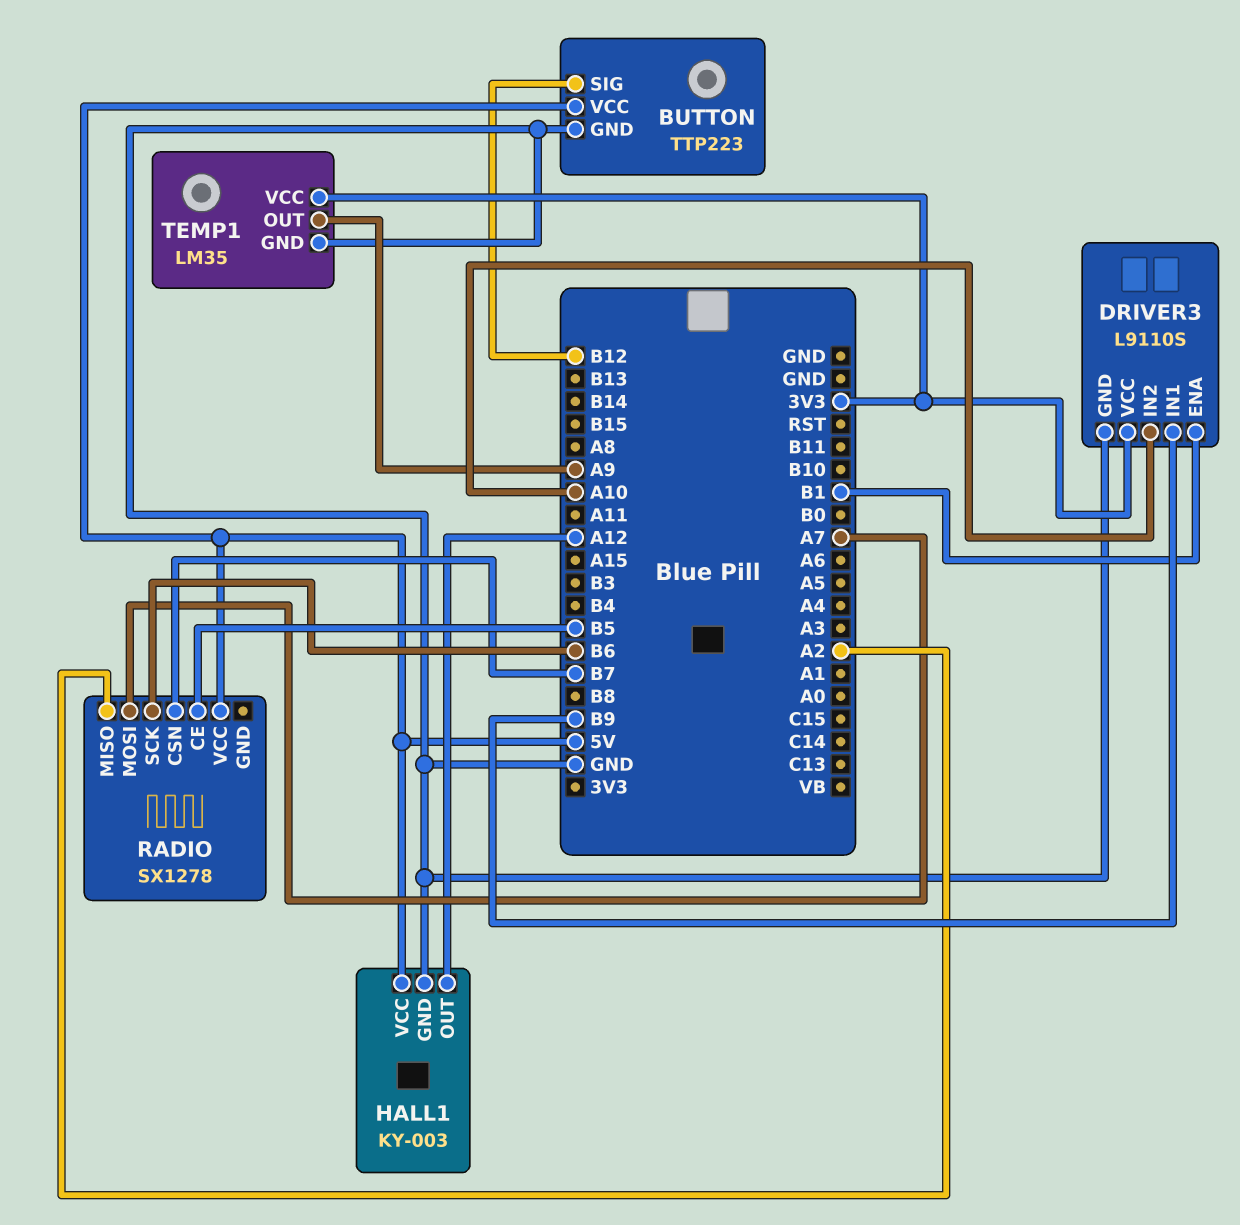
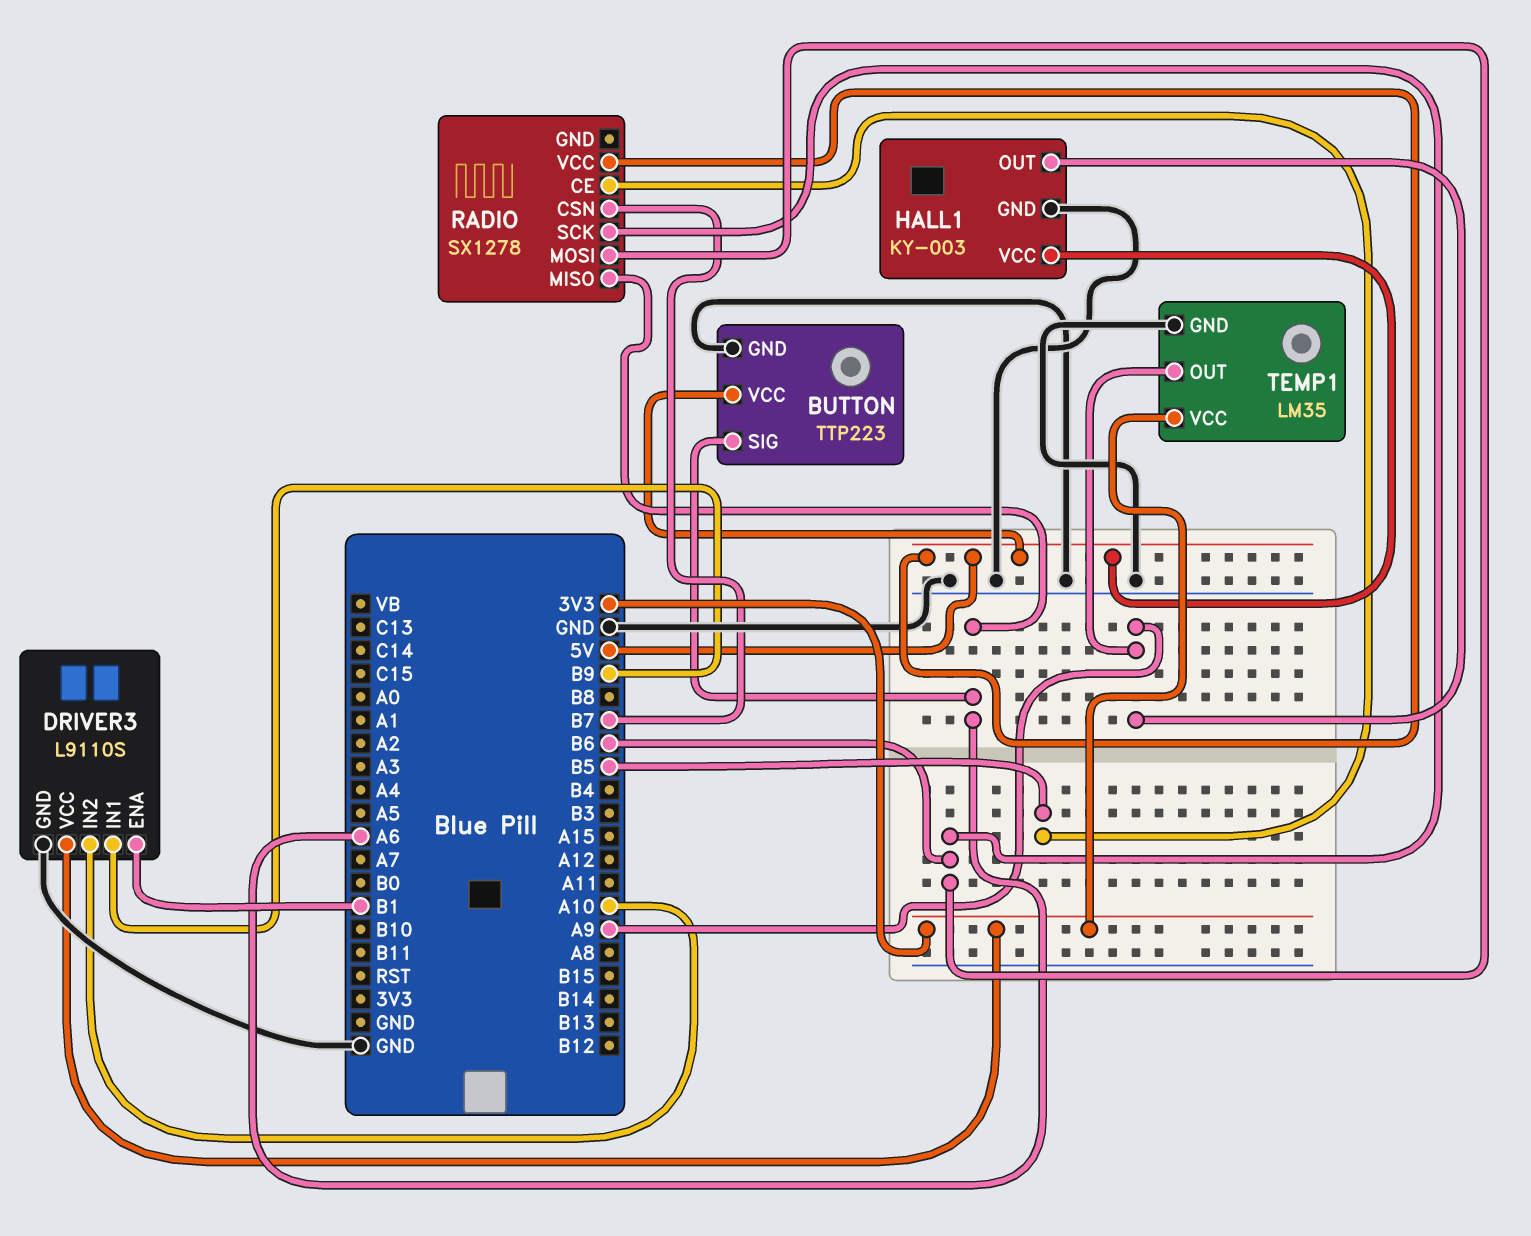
BUTTON pin SIG: B12 -> A6
HALL1 pin OUT: A12 -> A9
RADIO pin MISO: A2 -> A6
RADIO pin MOSI: A7 -> B6

